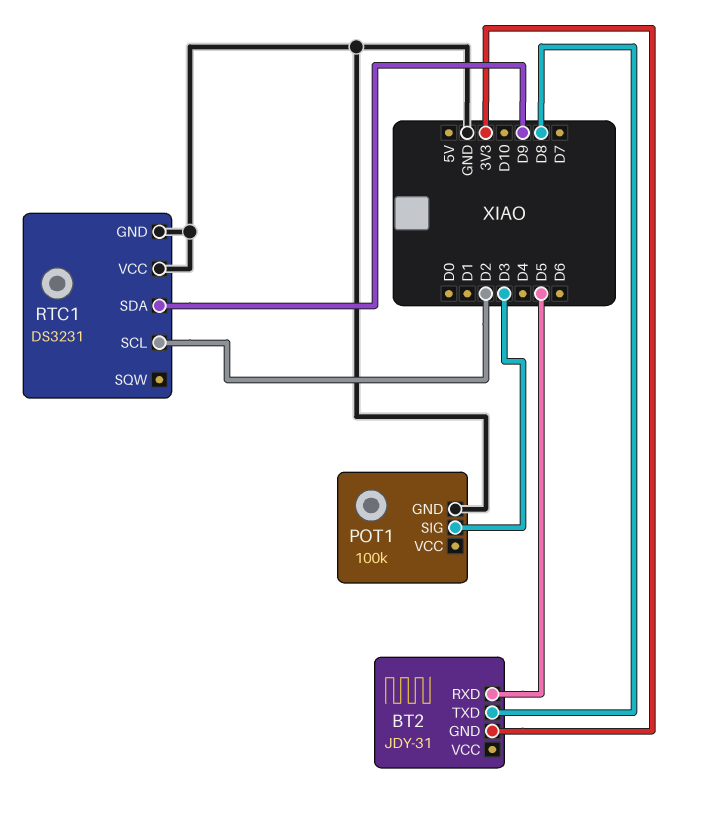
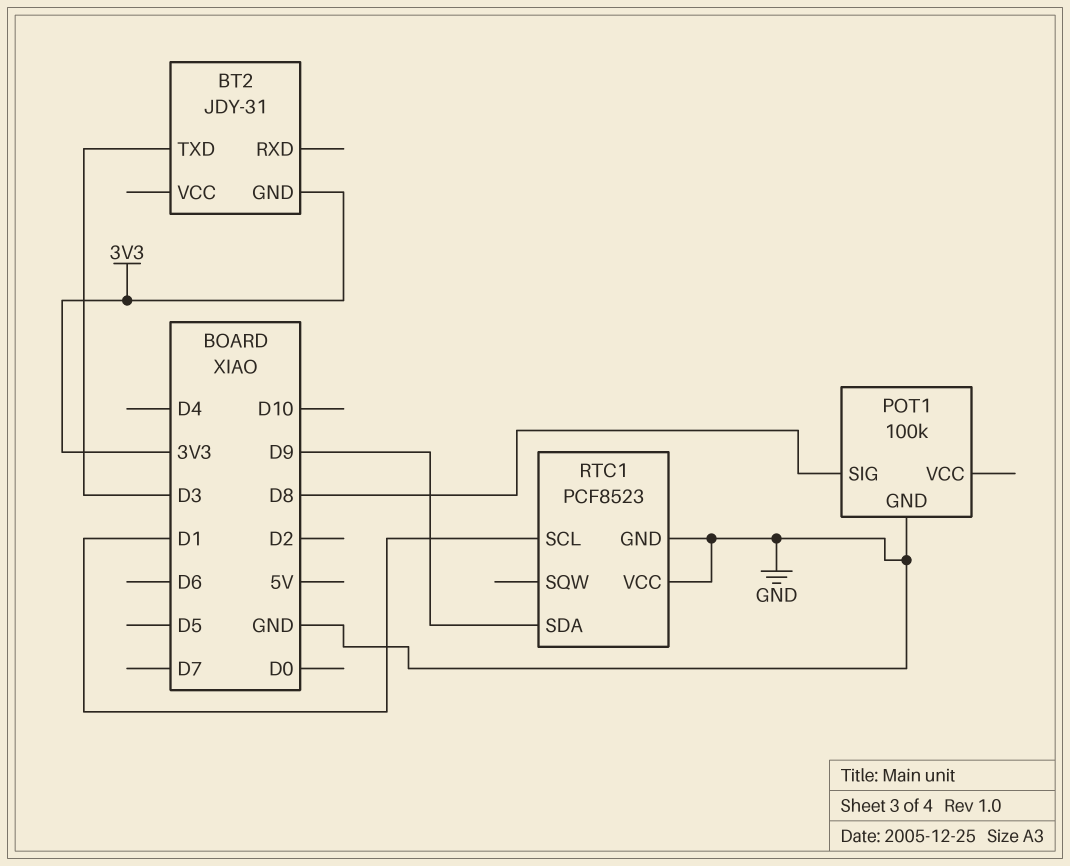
BT2 pin RXD: D5 -> none
BT2 pin TXD: D8 -> D3
POT1 pin SIG: D3 -> D8
RTC1: DS3231 -> PCF8523
RTC1 pin SCL: D2 -> D1

